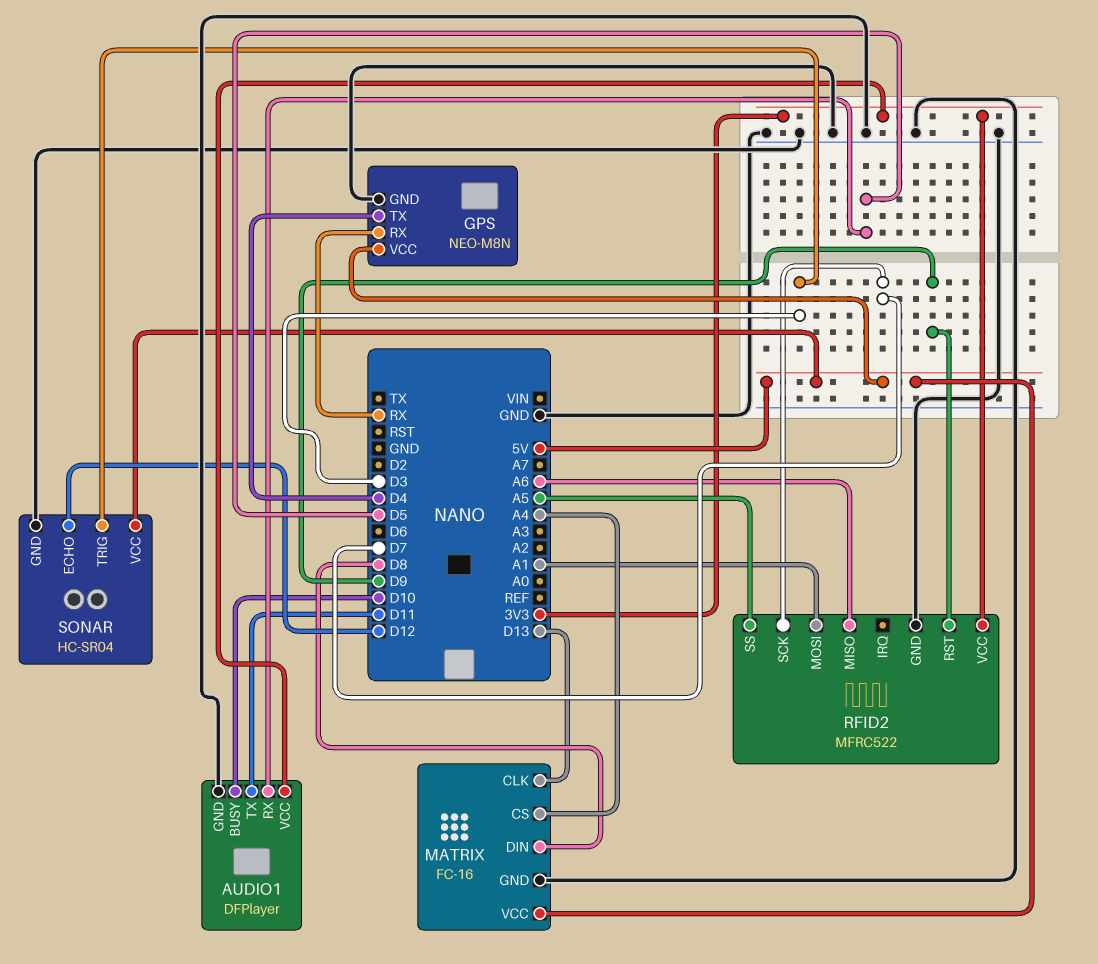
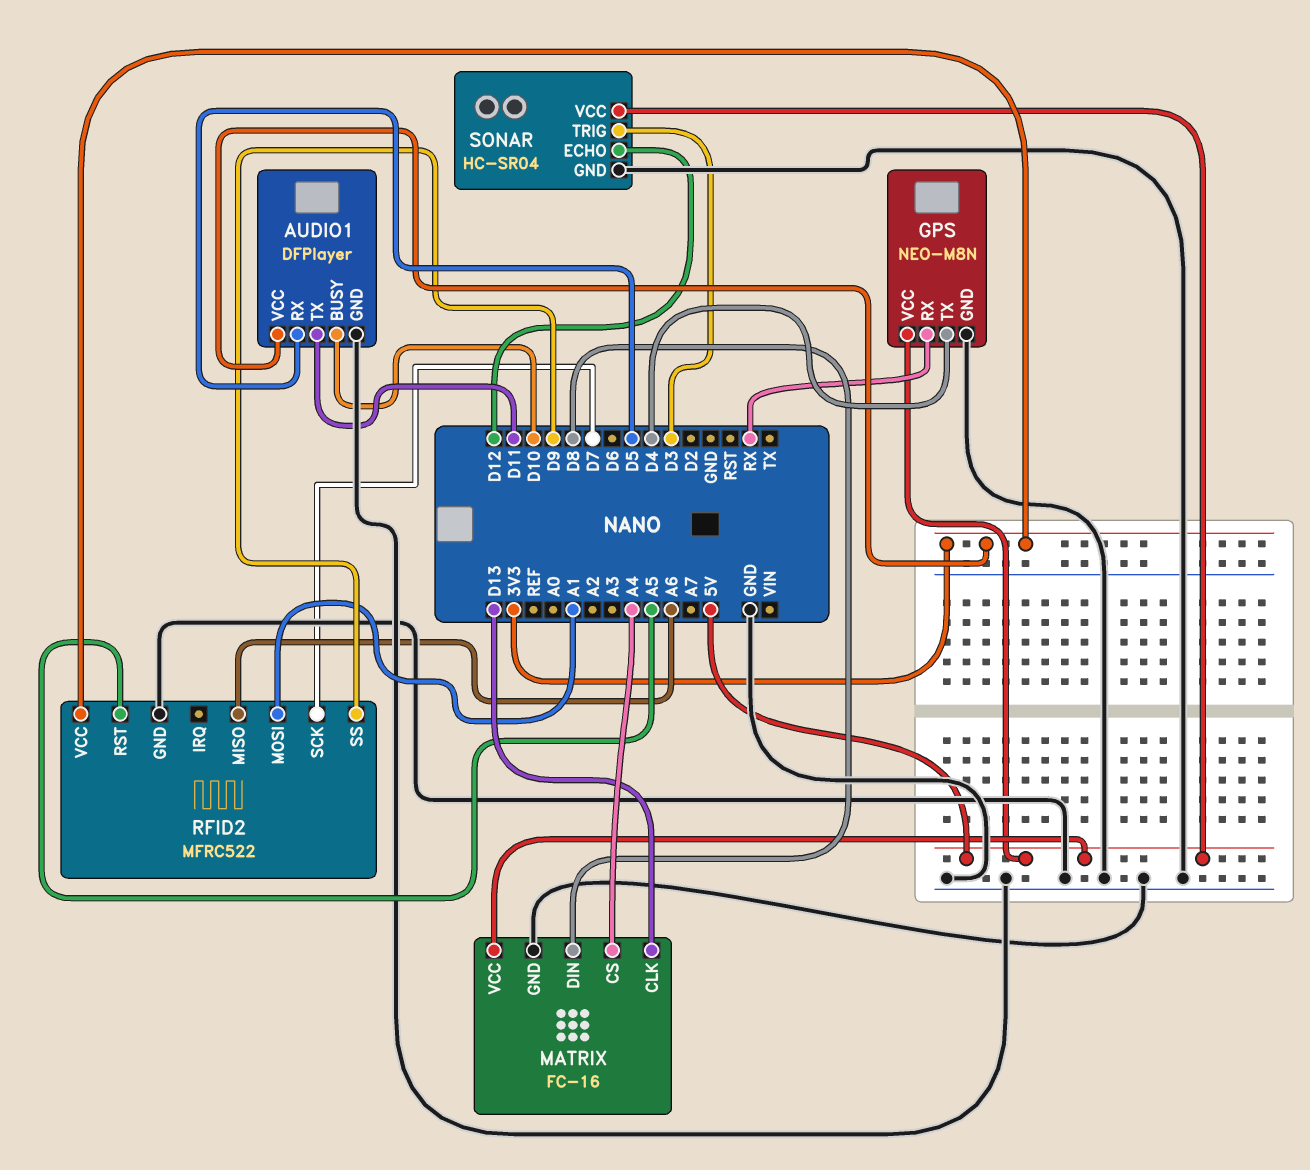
RFID2 pin RST: D9 -> A5
RFID2 pin SS: A5 -> D9

